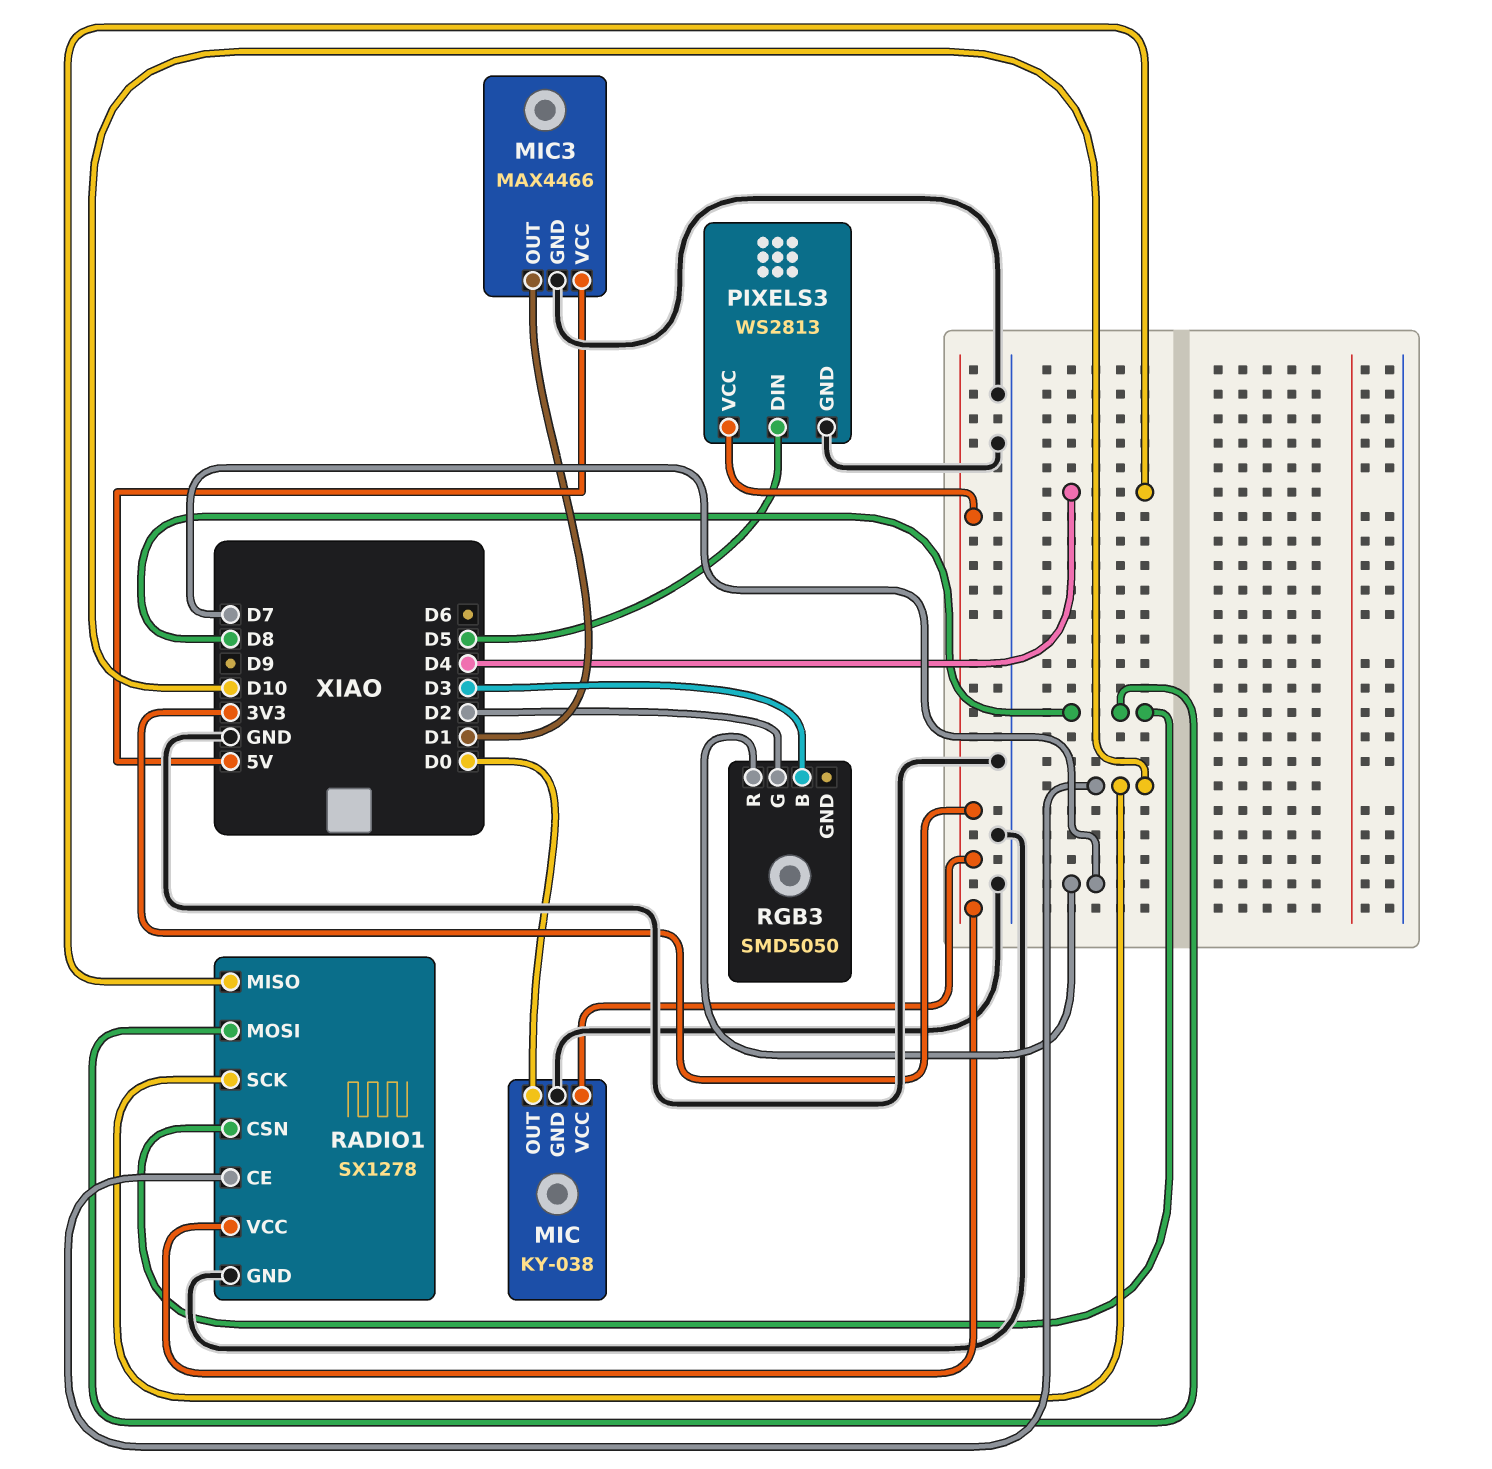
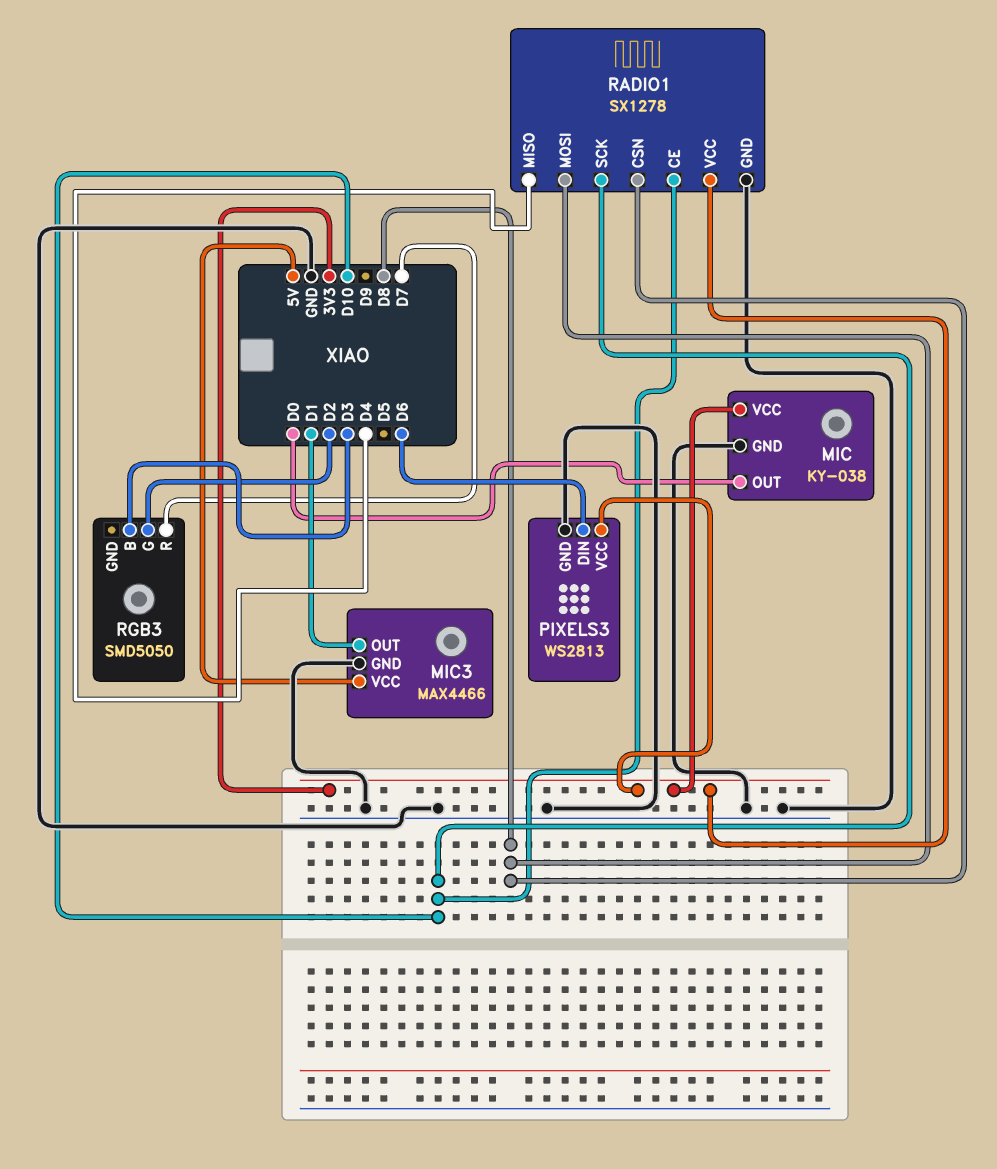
PIXELS3 pin DIN: D5 -> D6

